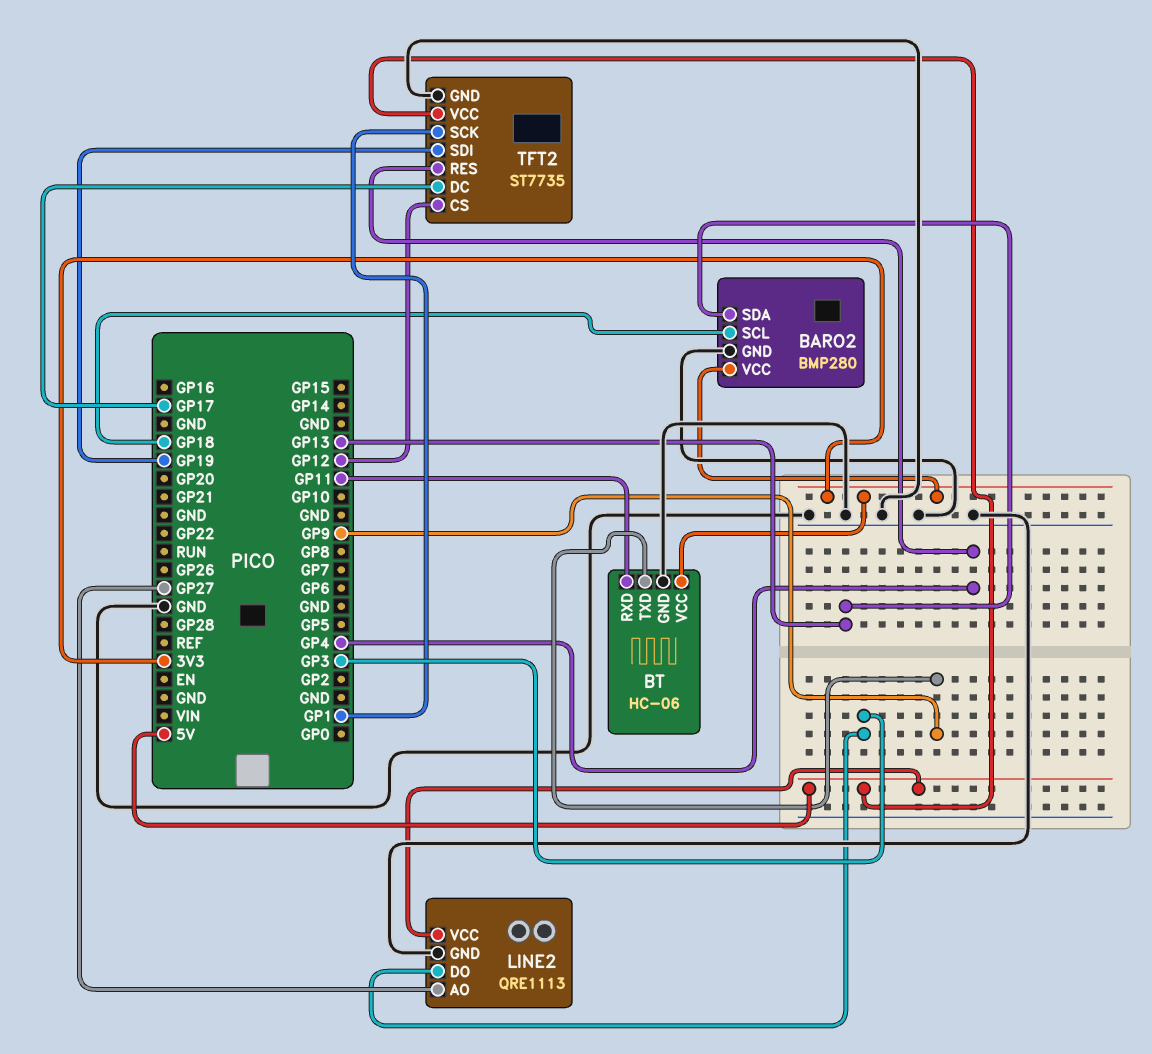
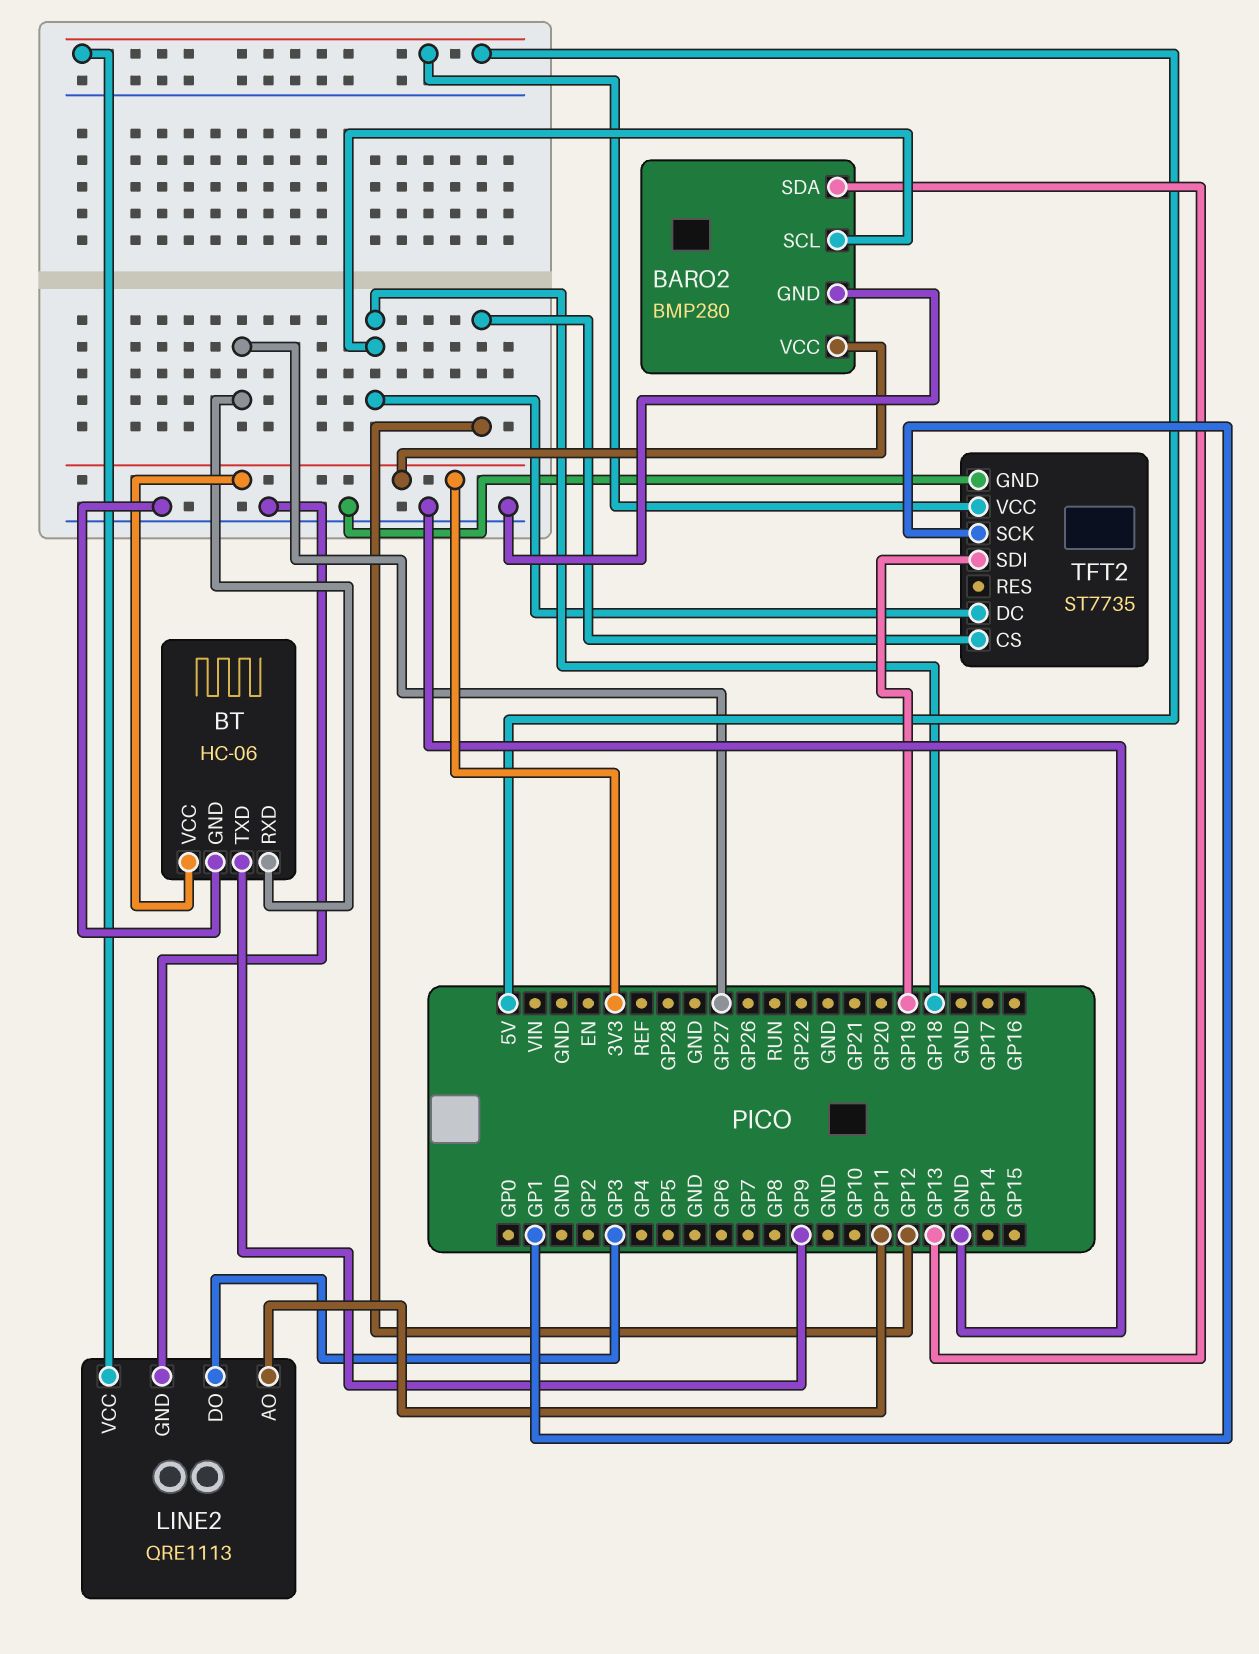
BT pin RXD: GP11 -> GP27
LINE2 pin AO: GP27 -> GP11
TFT2 pin DC: GP17 -> GP18
TFT2 pin RES: GP4 -> none

